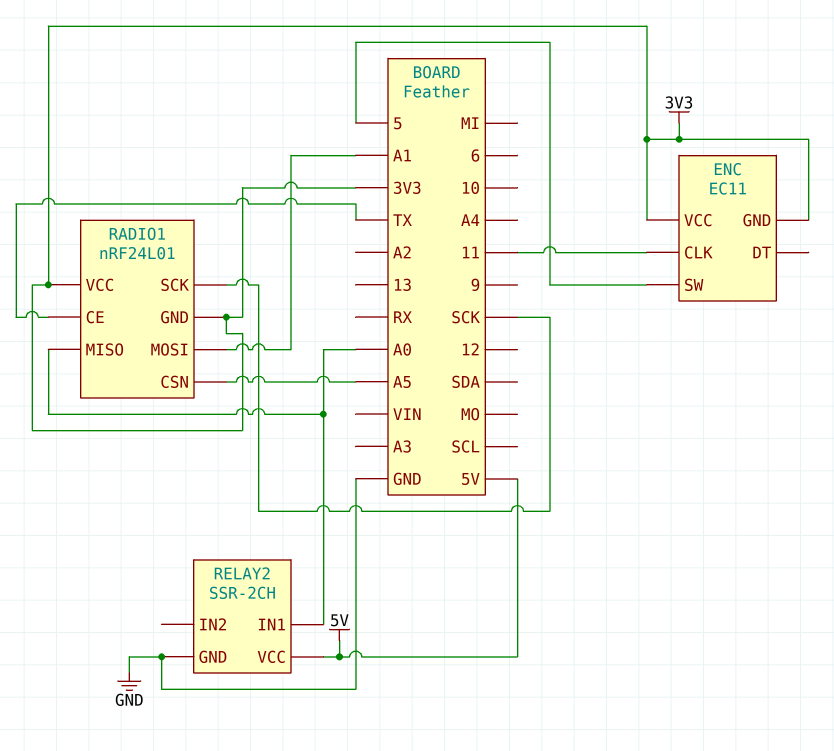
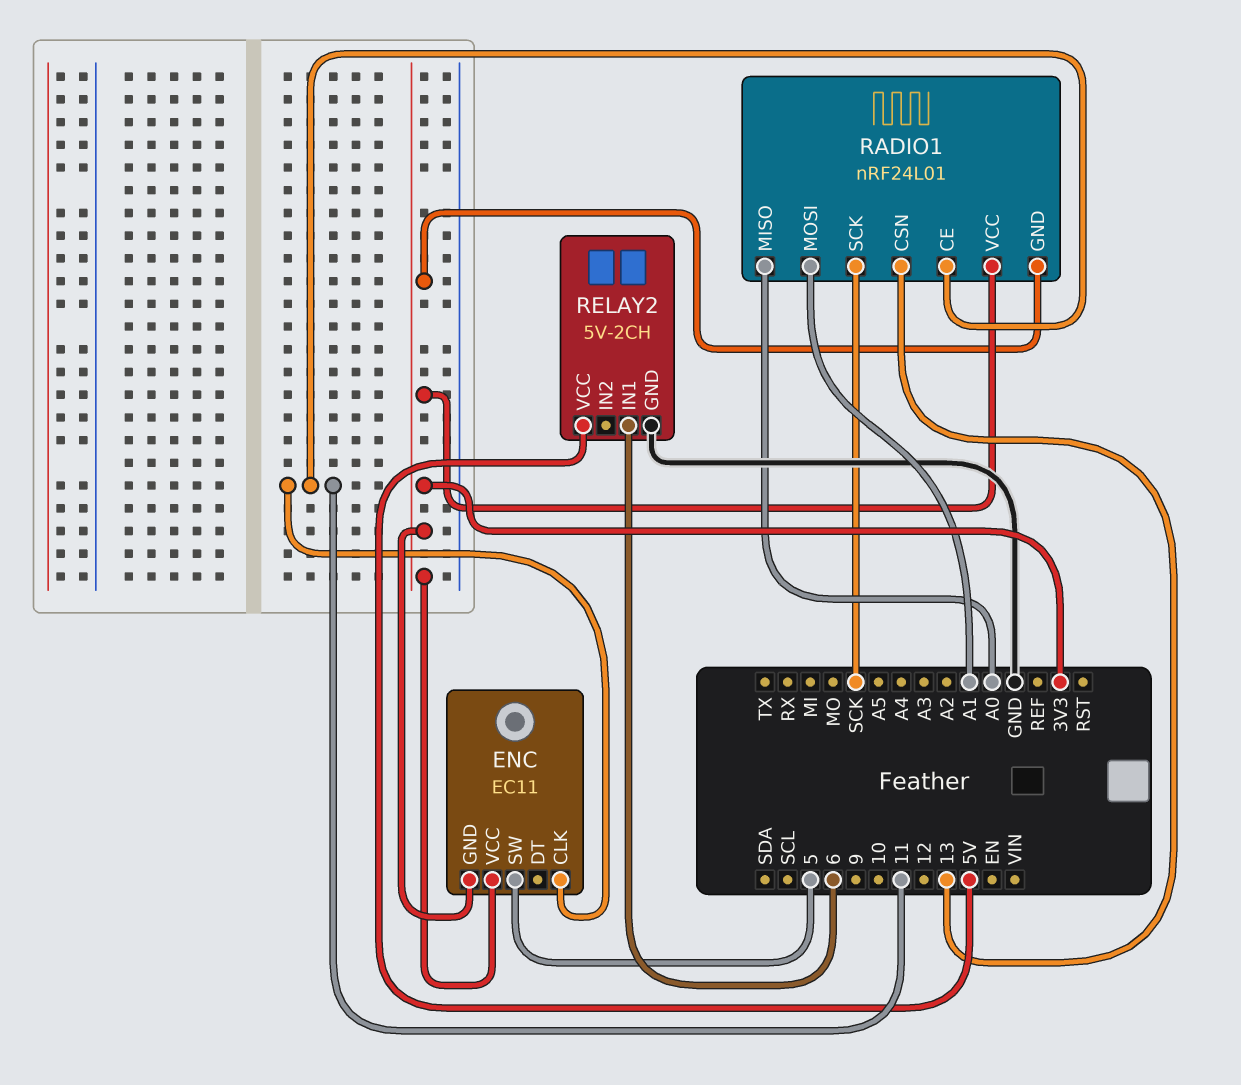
RADIO1 pin CE: TX -> 11
RADIO1 pin CSN: A5 -> 13
RELAY2: SSR-2CH -> 5V-2CH
RELAY2 pin IN1: A0 -> 6

